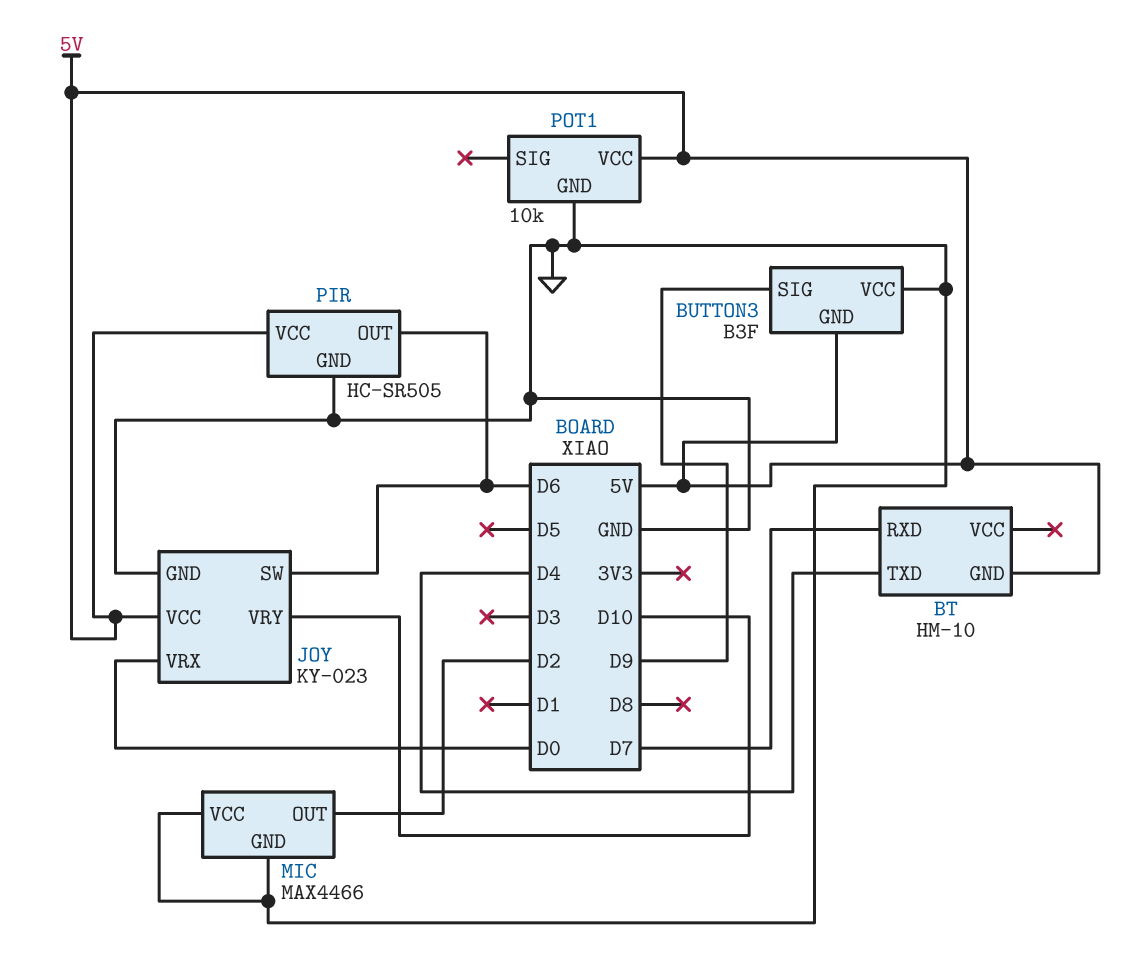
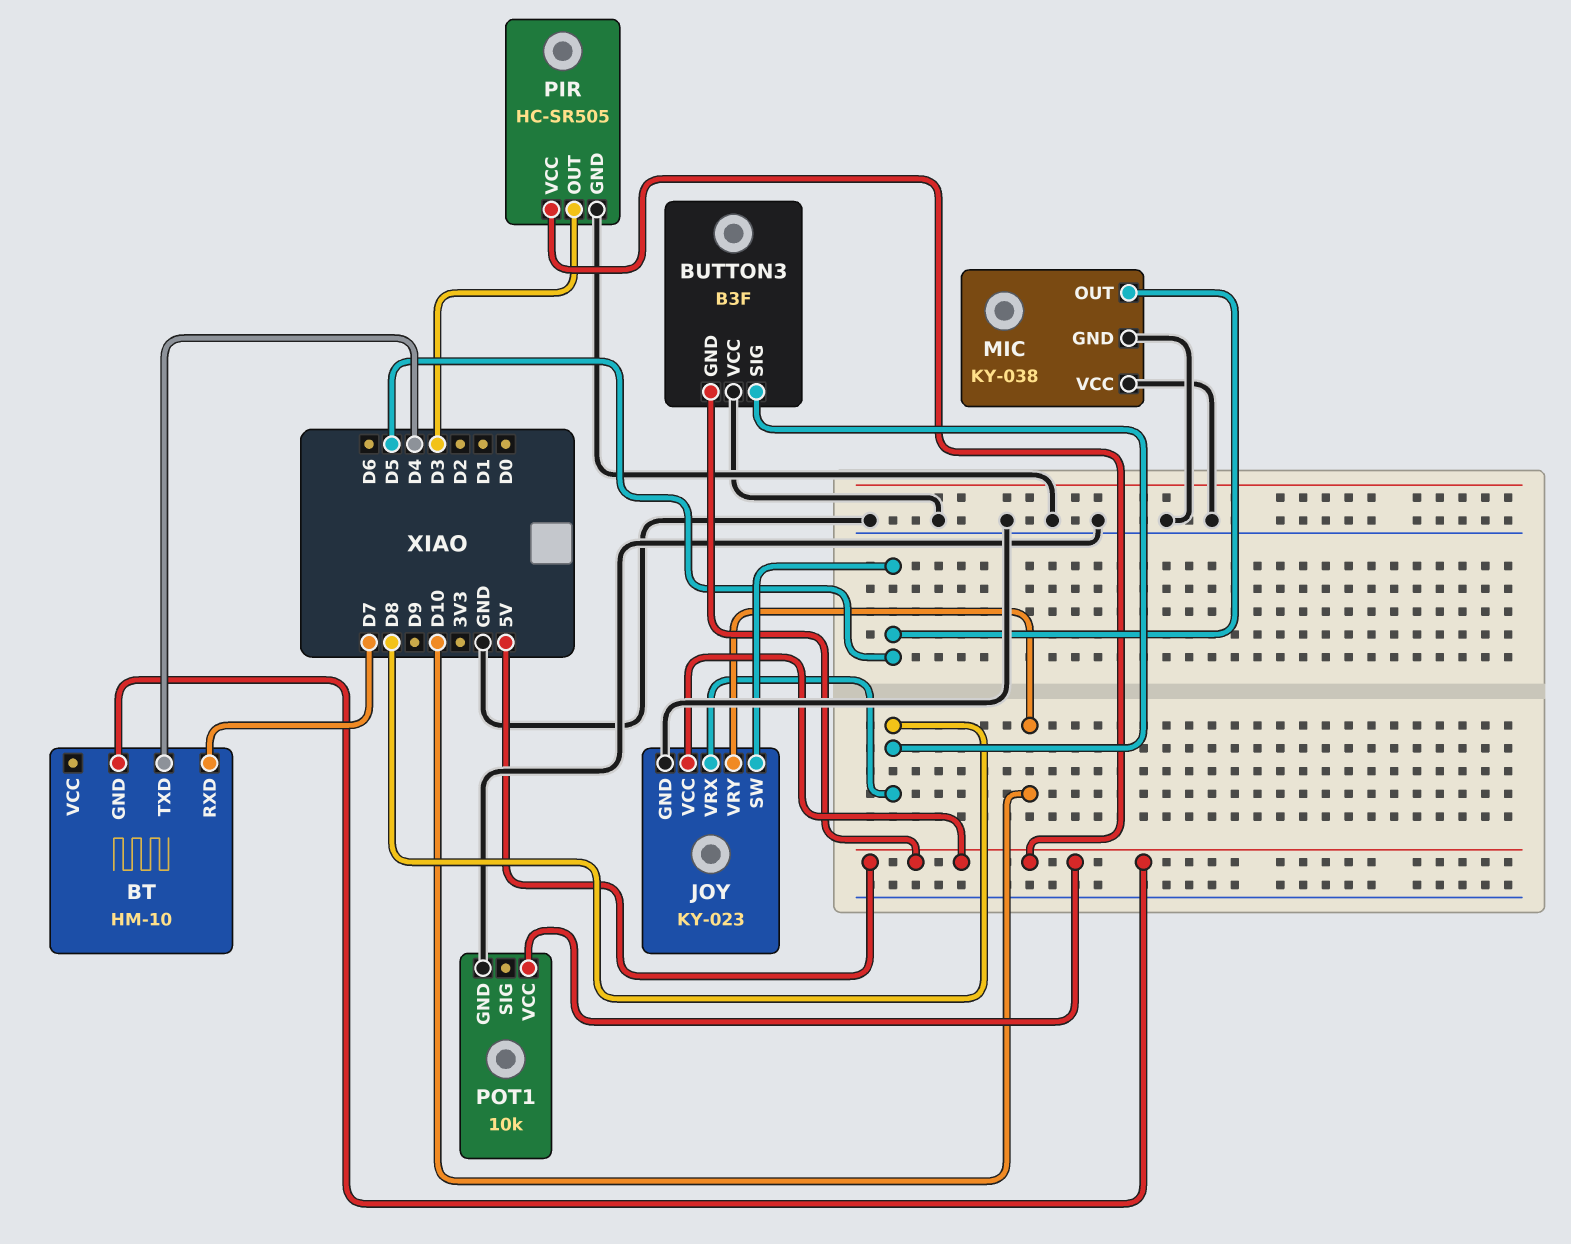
BUTTON3 pin SIG: D9 -> D8
JOY pin SW: D6 -> D5
JOY pin VRX: D0 -> D8
MIC: MAX4466 -> KY-038
MIC pin OUT: D2 -> D5
PIR pin OUT: D6 -> D3

